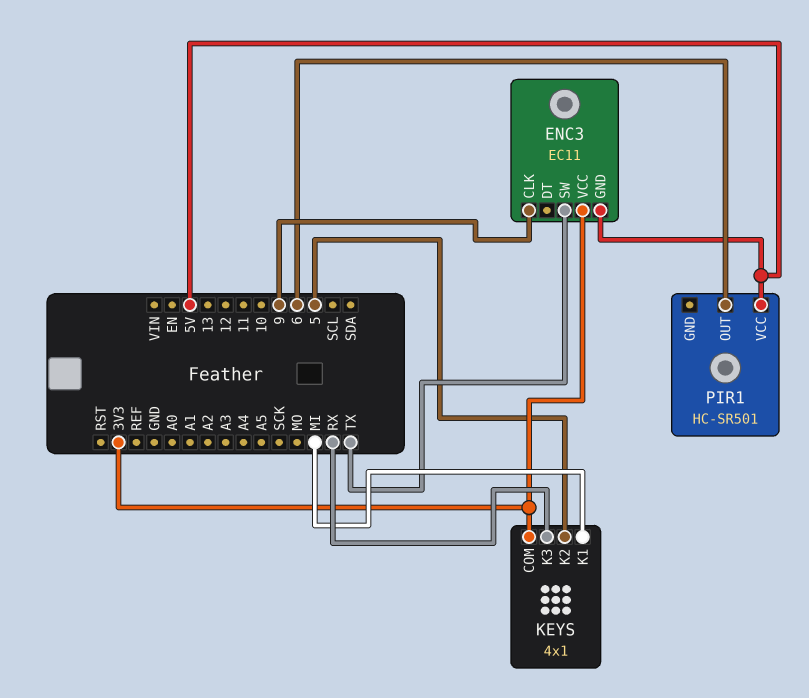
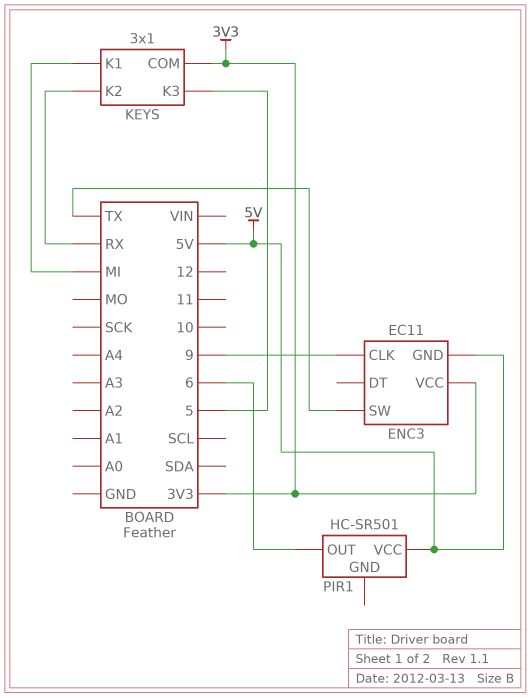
KEYS: 4x1 -> 3x1
KEYS pin K2: 5 -> RX
KEYS pin K3: RX -> 5

